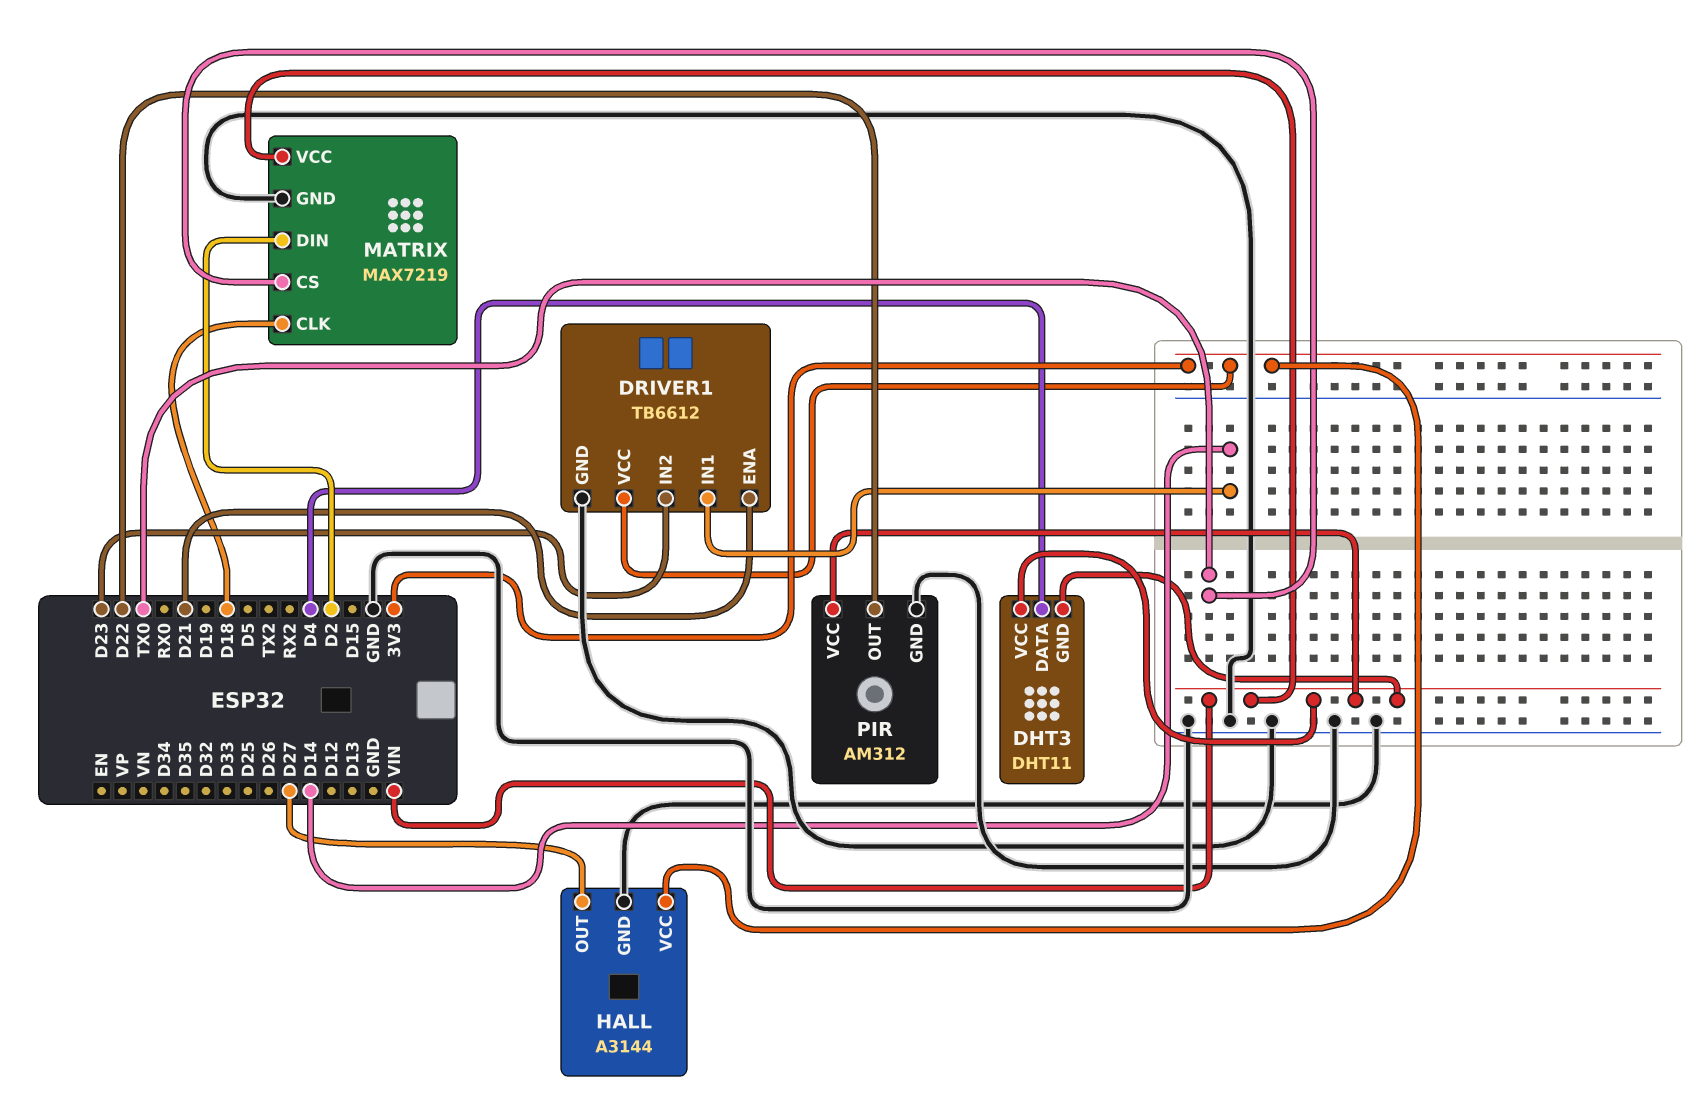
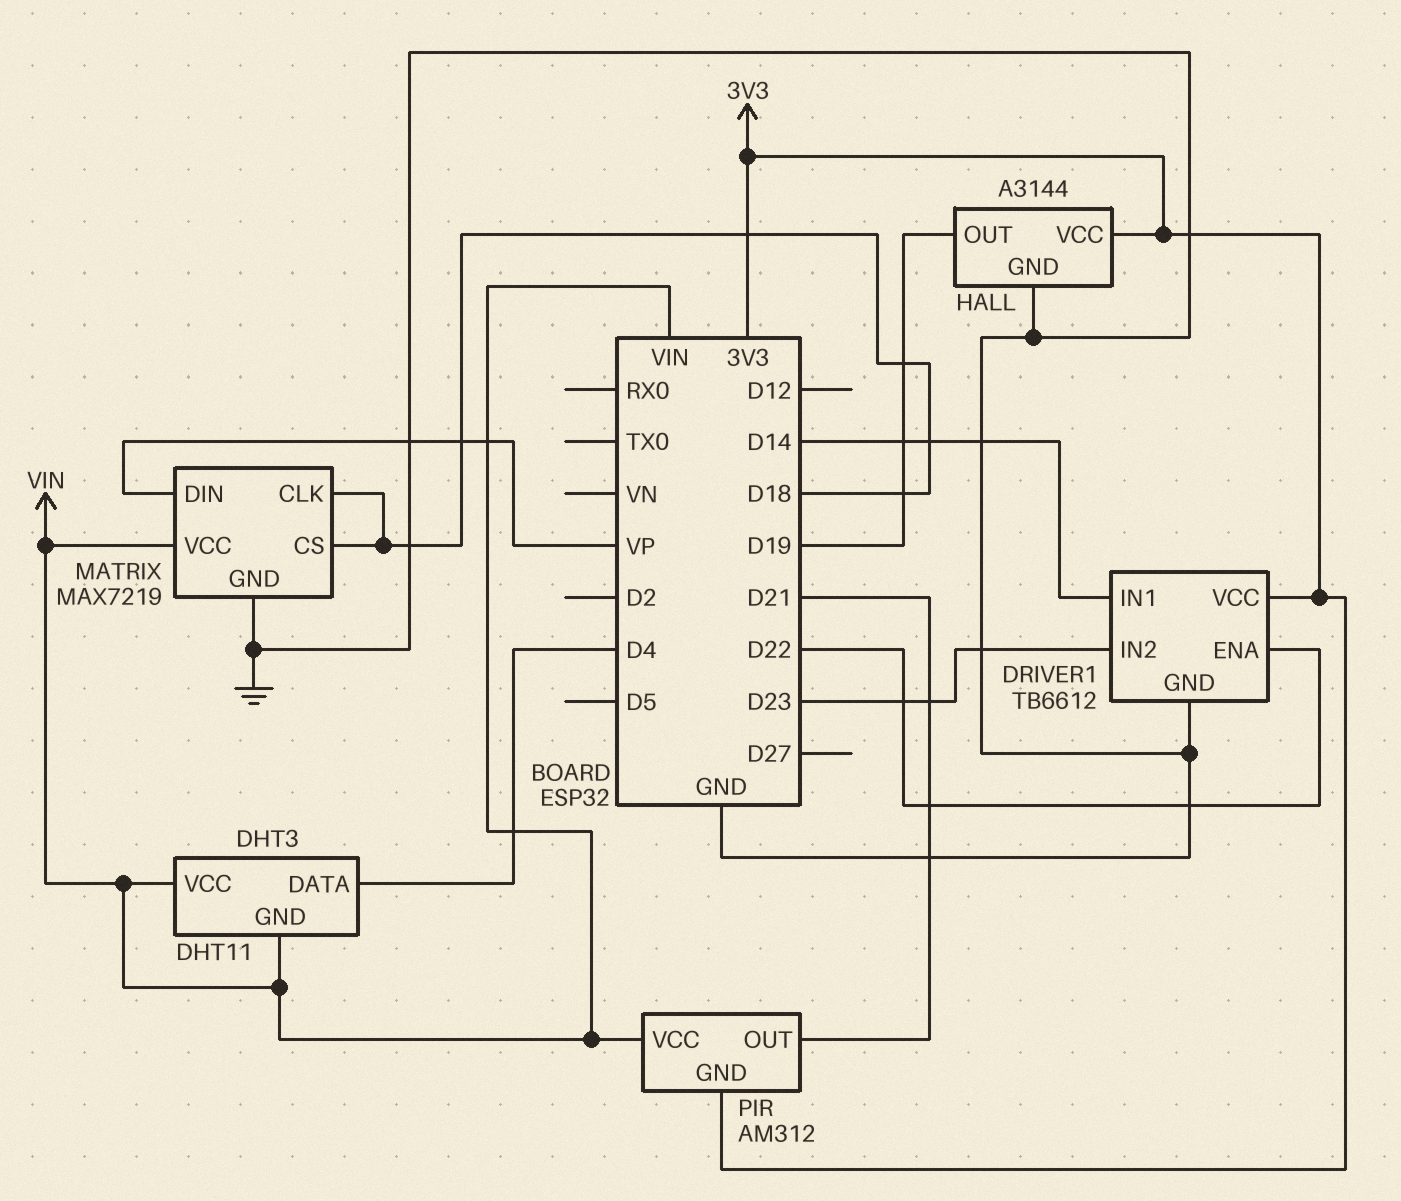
DRIVER1 pin ENA: D21 -> D22
HALL pin OUT: D27 -> D19
MATRIX pin CS: TX0 -> D18
MATRIX pin DIN: D2 -> VP
PIR pin GND: GND -> 3V3
PIR pin OUT: D22 -> D21

